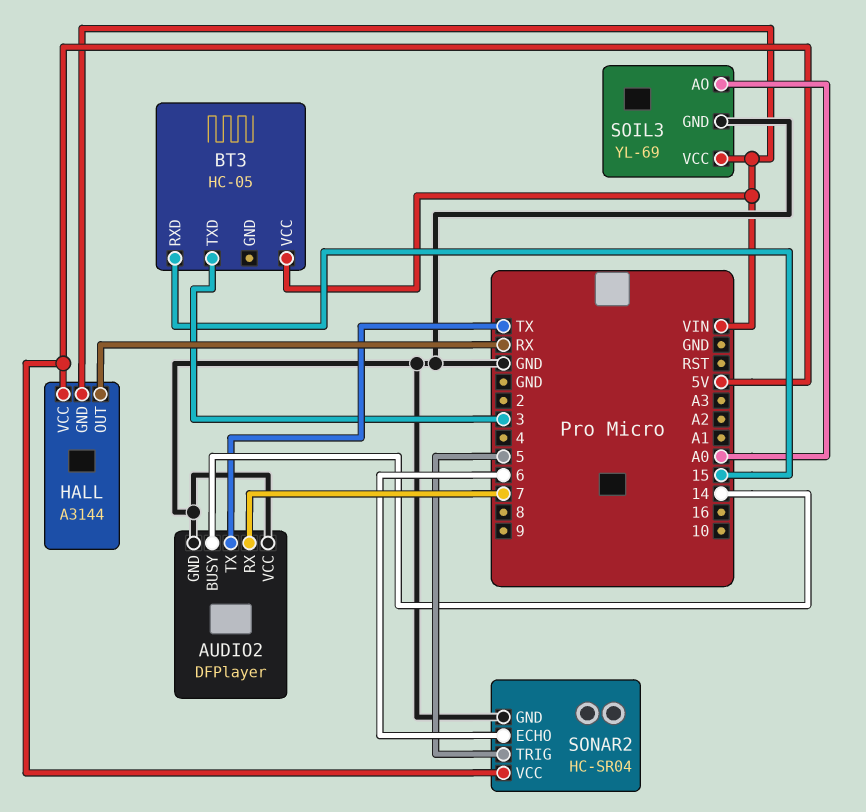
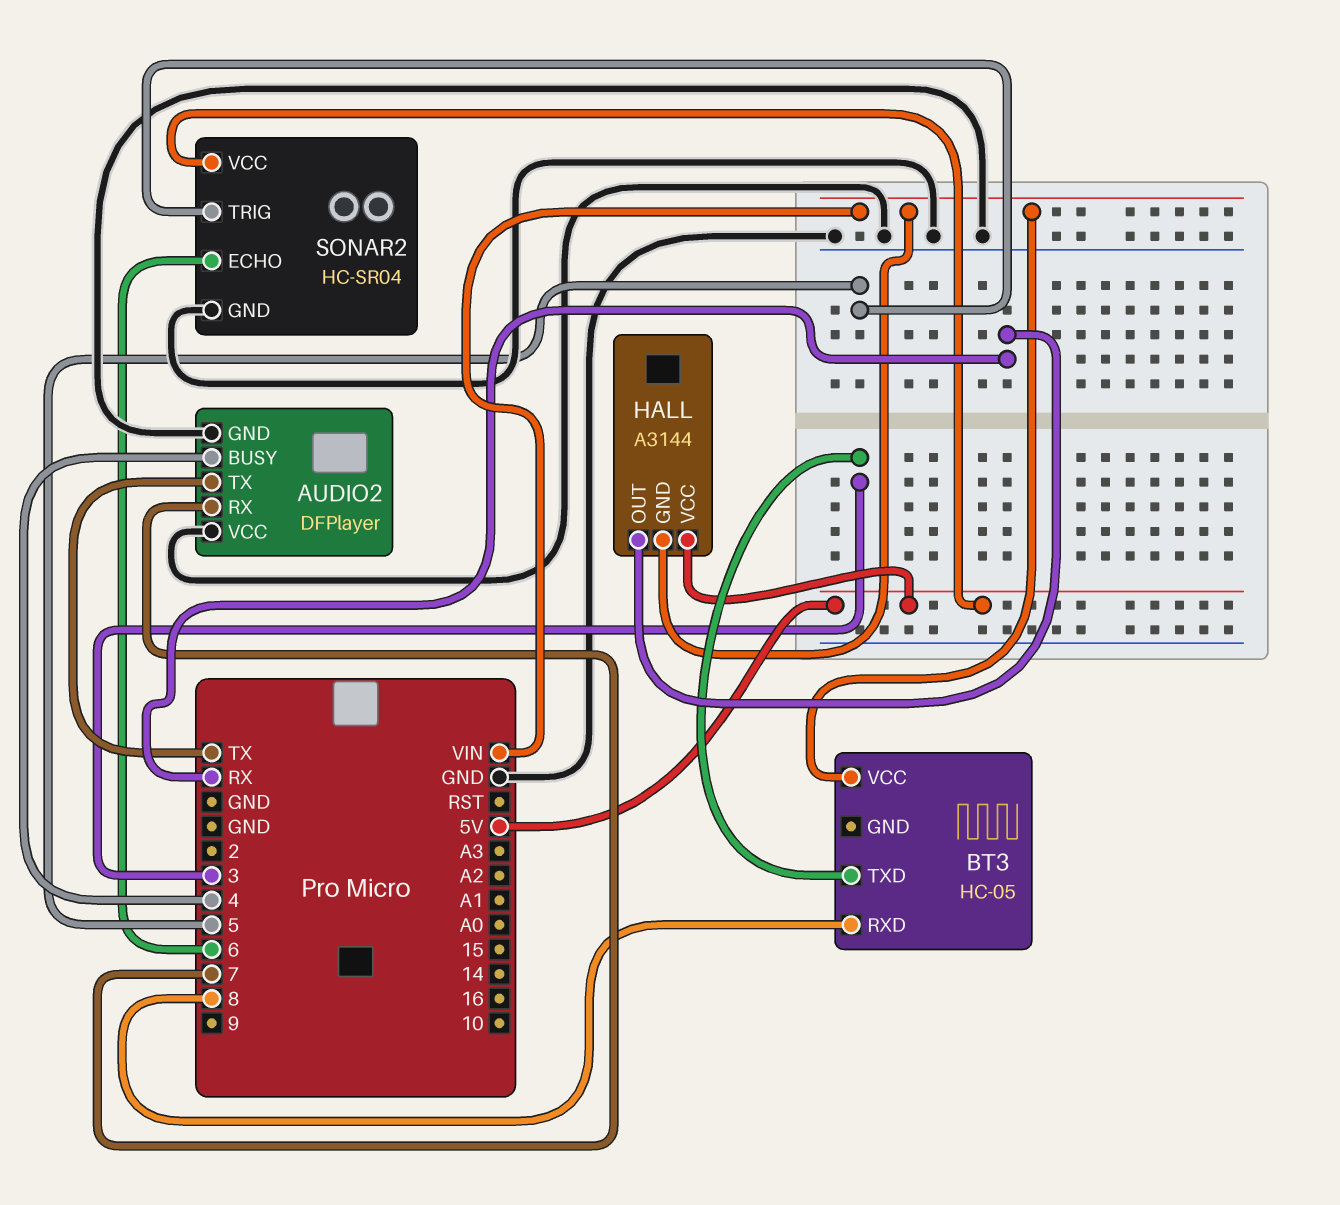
AUDIO2 pin BUSY: 14 -> 4
BT3 pin RXD: 15 -> 8
SOIL3: YL-69 -> none
SOIL3 pin AO: A0 -> none
SOIL3 pin GND: GND -> none
SOIL3 pin VCC: VIN -> none

